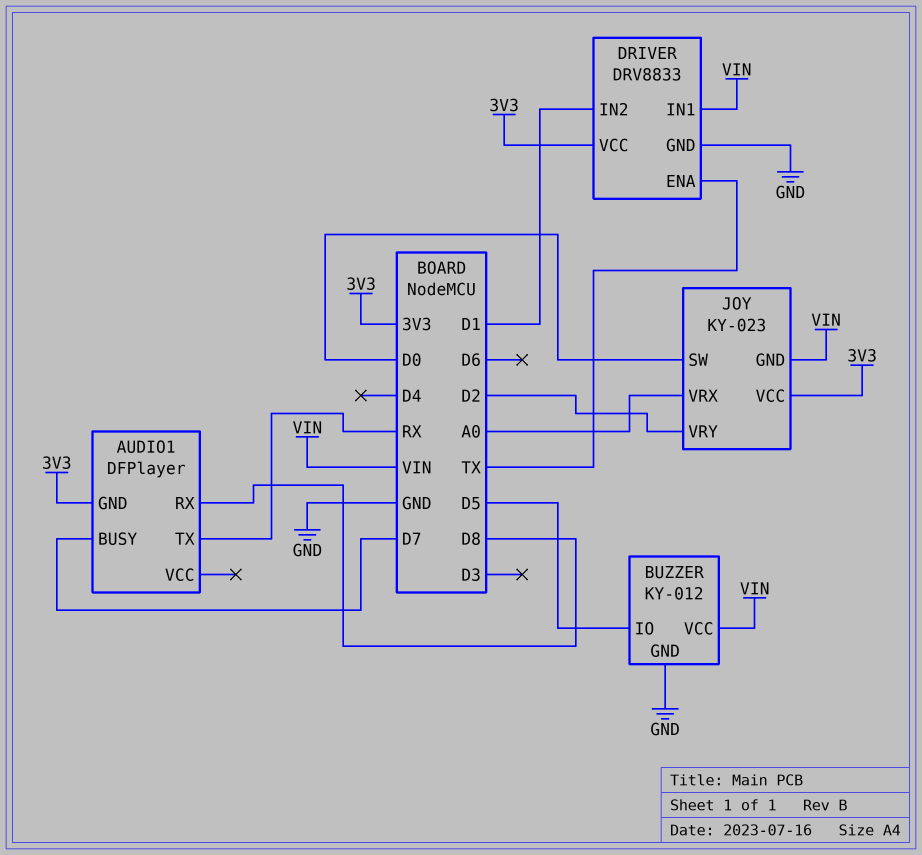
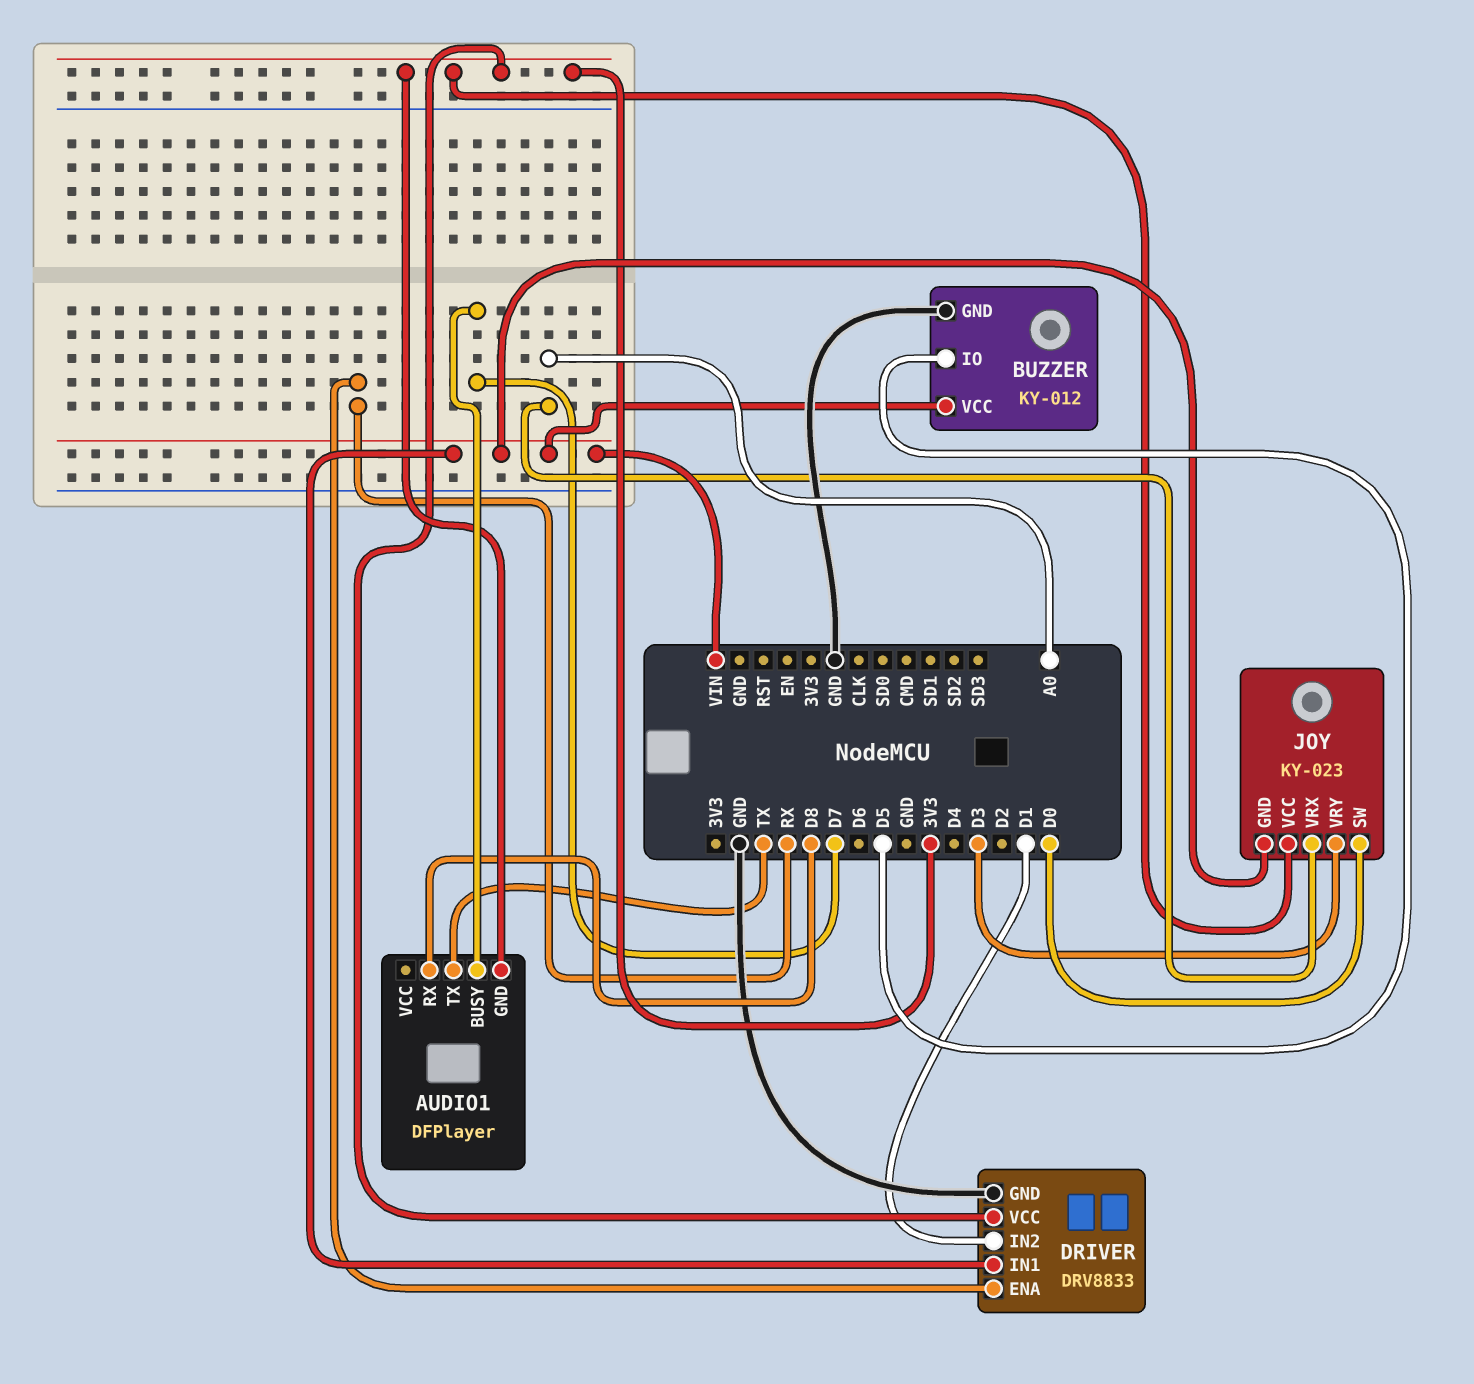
AUDIO1 pin TX: RX -> TX
DRIVER pin ENA: TX -> RX
JOY pin VRY: D2 -> D3

